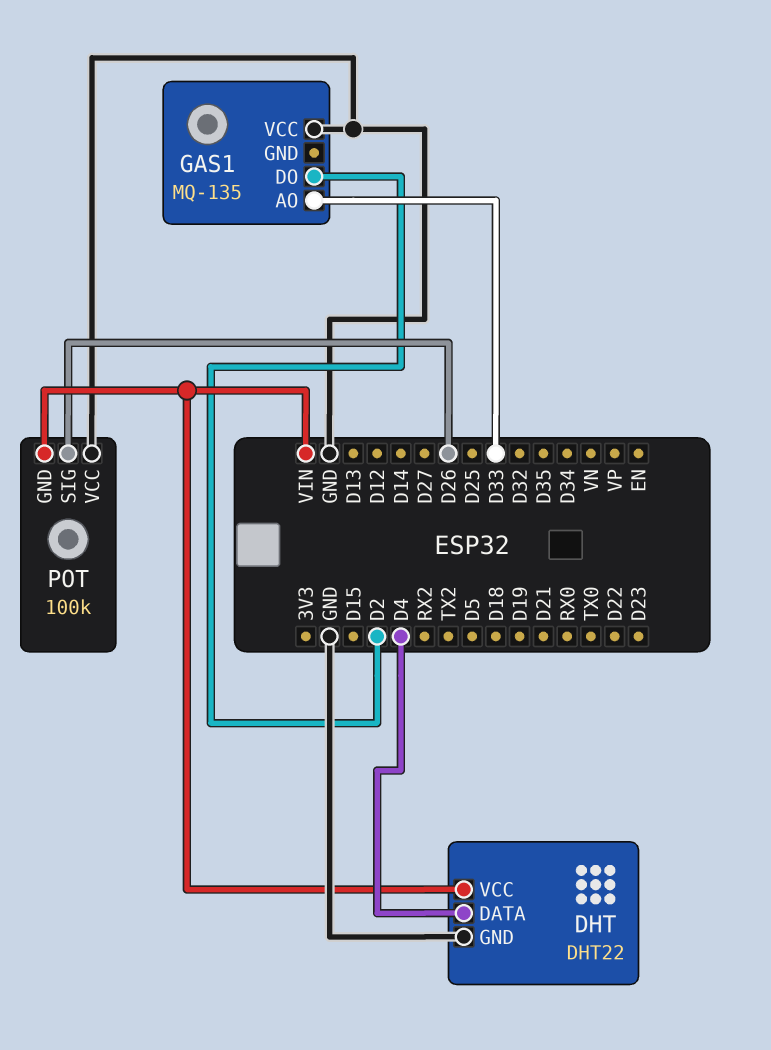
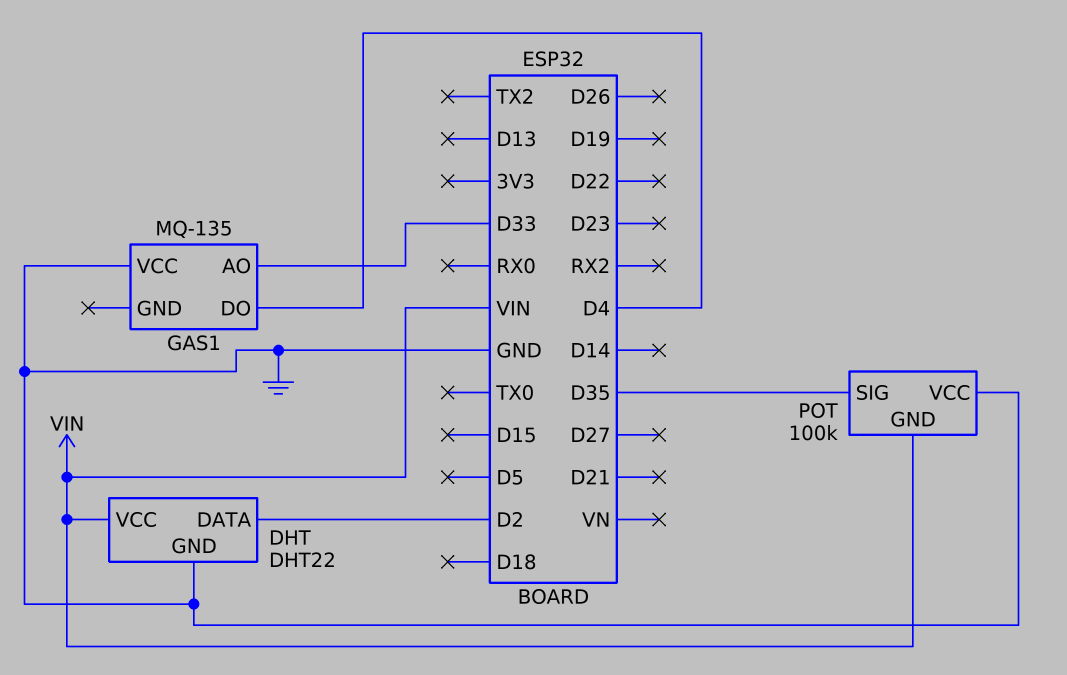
DHT pin DATA: D4 -> D2
GAS1 pin DO: D2 -> D4
POT pin SIG: D26 -> D35

